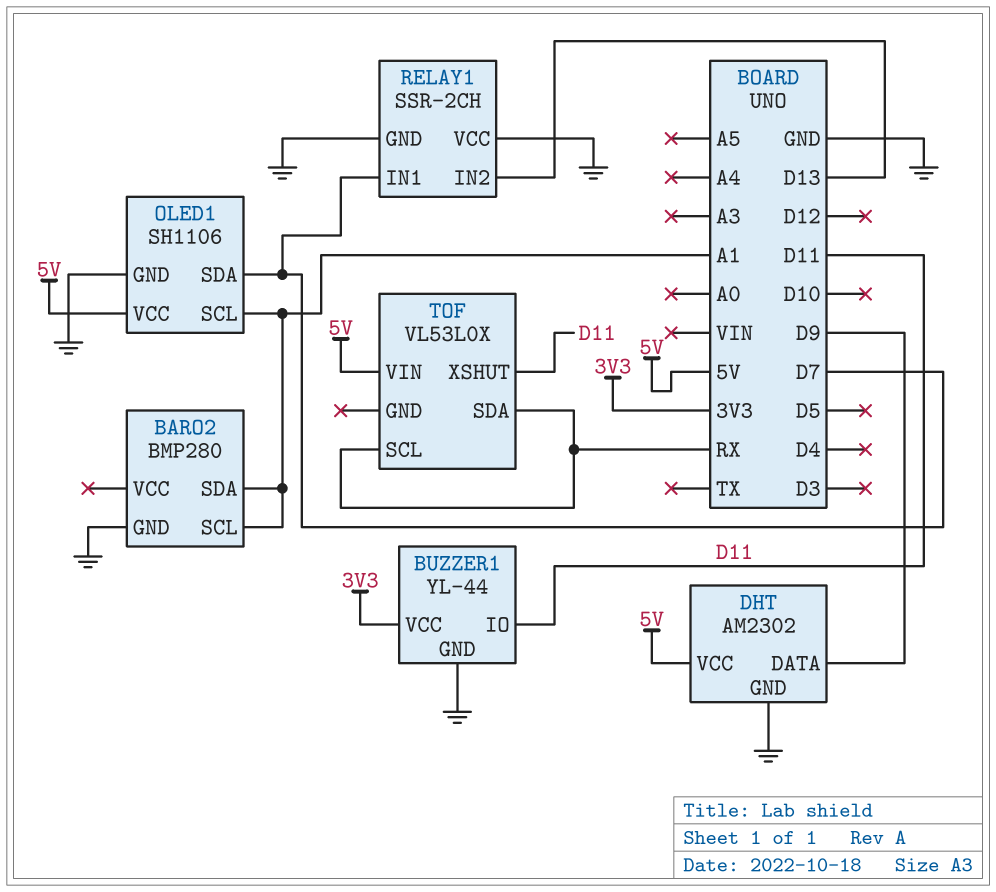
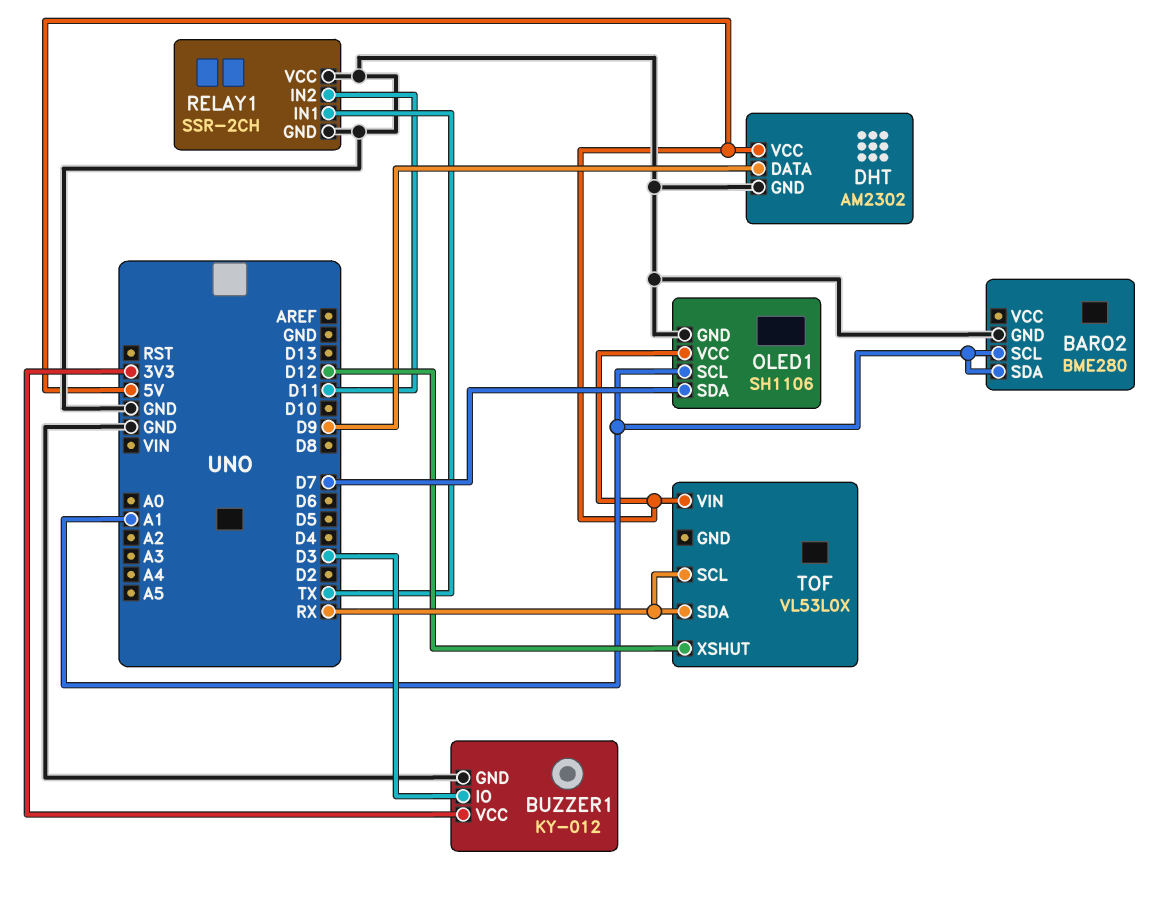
BARO2: BMP280 -> BME280
BUZZER1: YL-44 -> KY-012
BUZZER1 pin IO: D11 -> D3
RELAY1 pin IN1: D7 -> TX
RELAY1 pin IN2: D13 -> D11
TOF pin XSHUT: D11 -> D12

